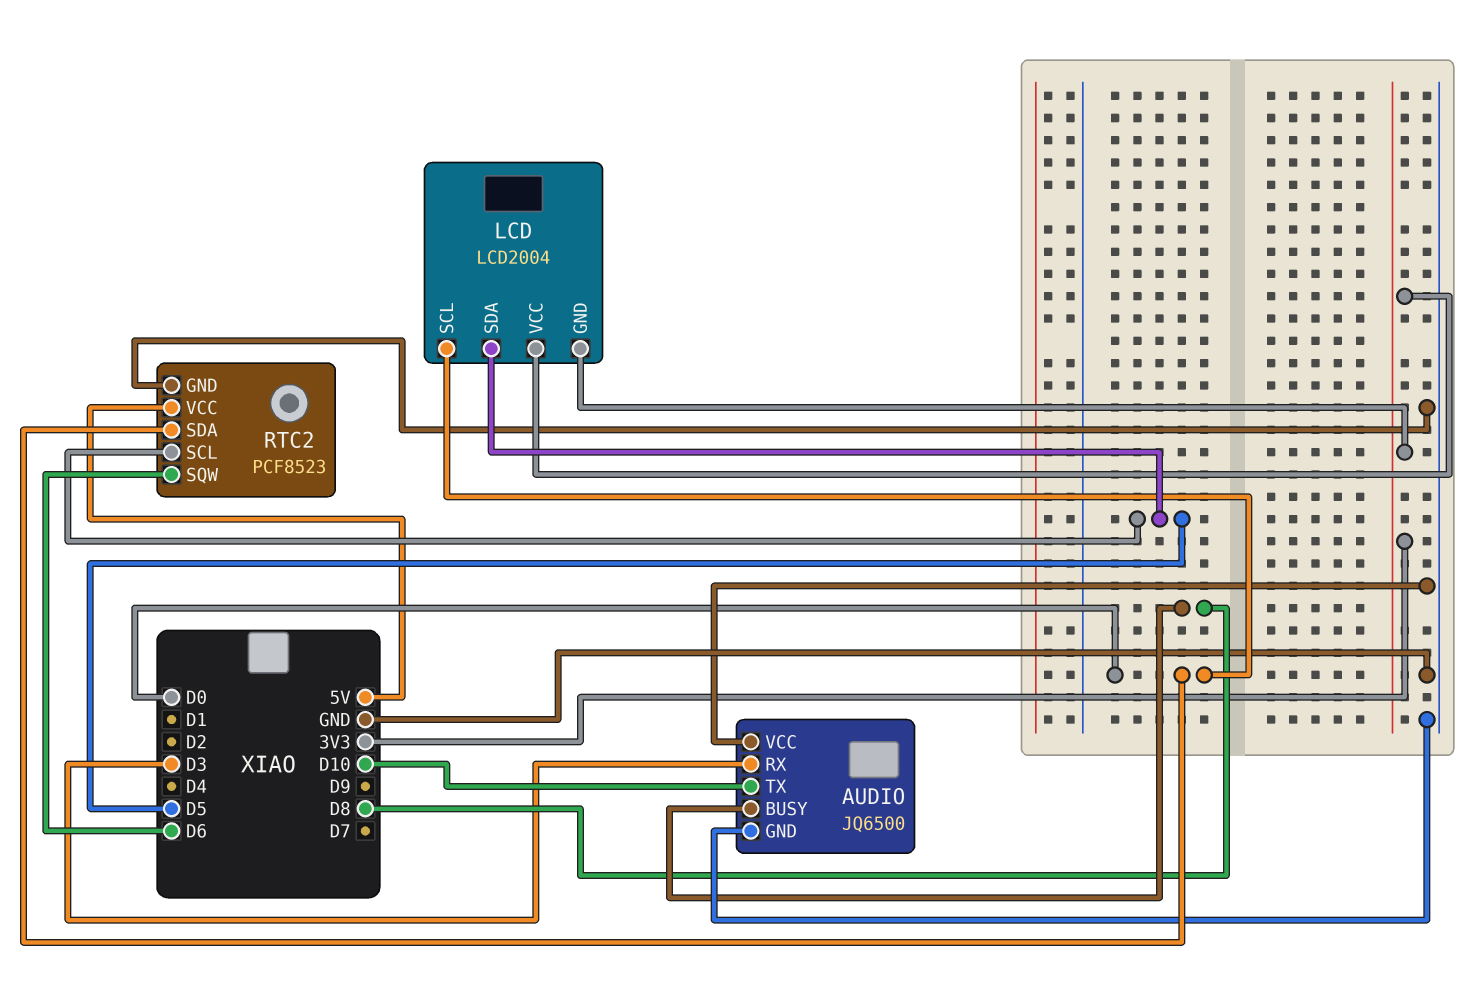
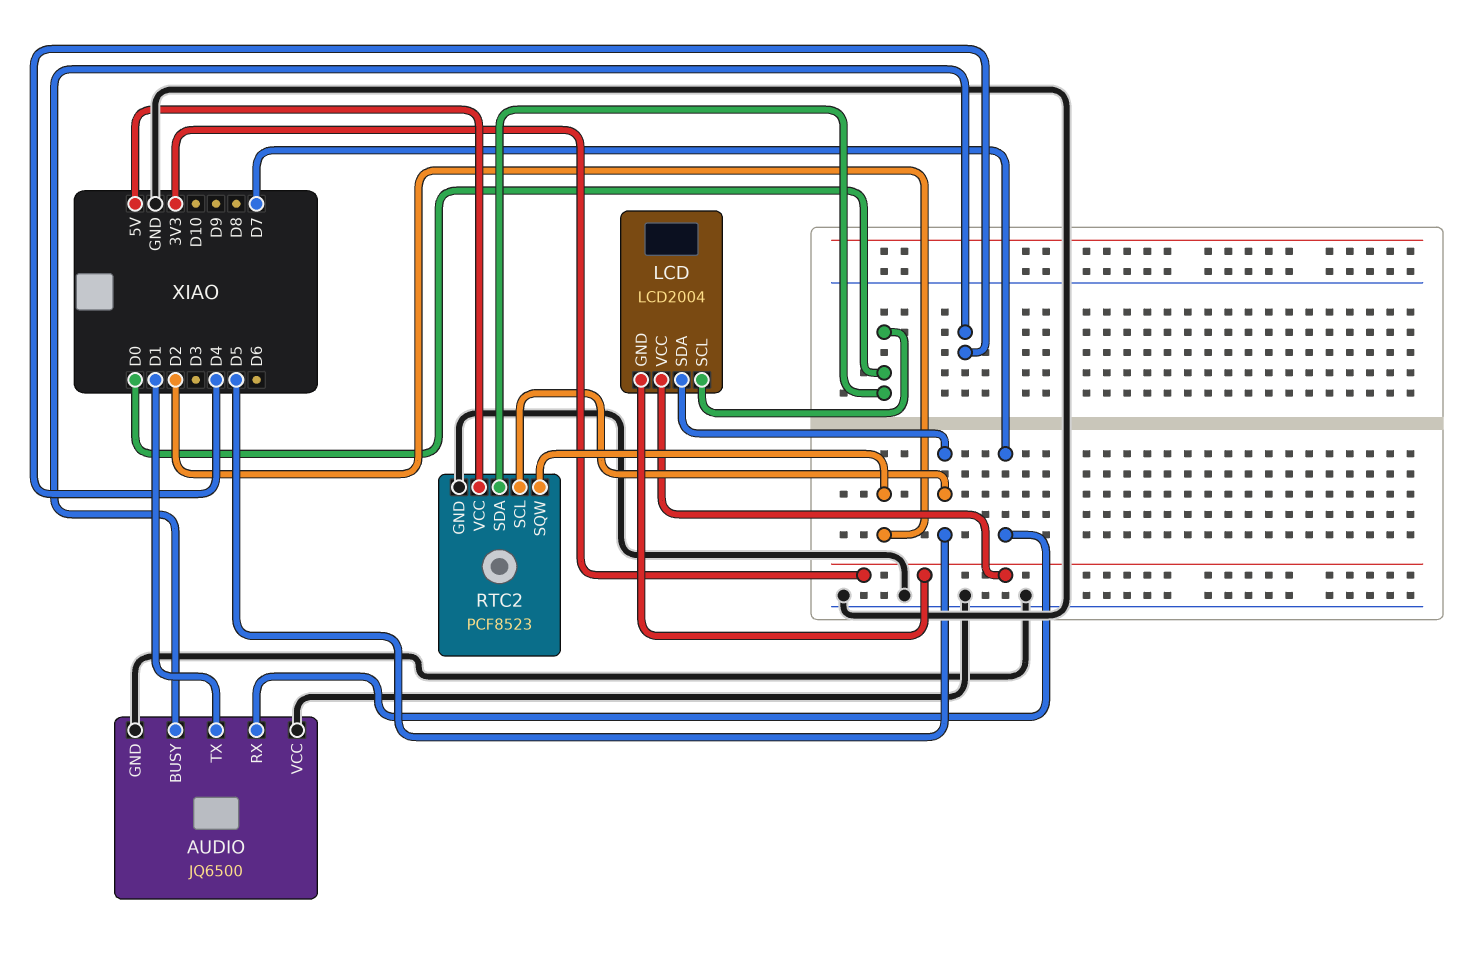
AUDIO pin BUSY: D8 -> D4
AUDIO pin RX: D3 -> D7
AUDIO pin TX: D10 -> D1
RTC2 pin SQW: D6 -> D2

